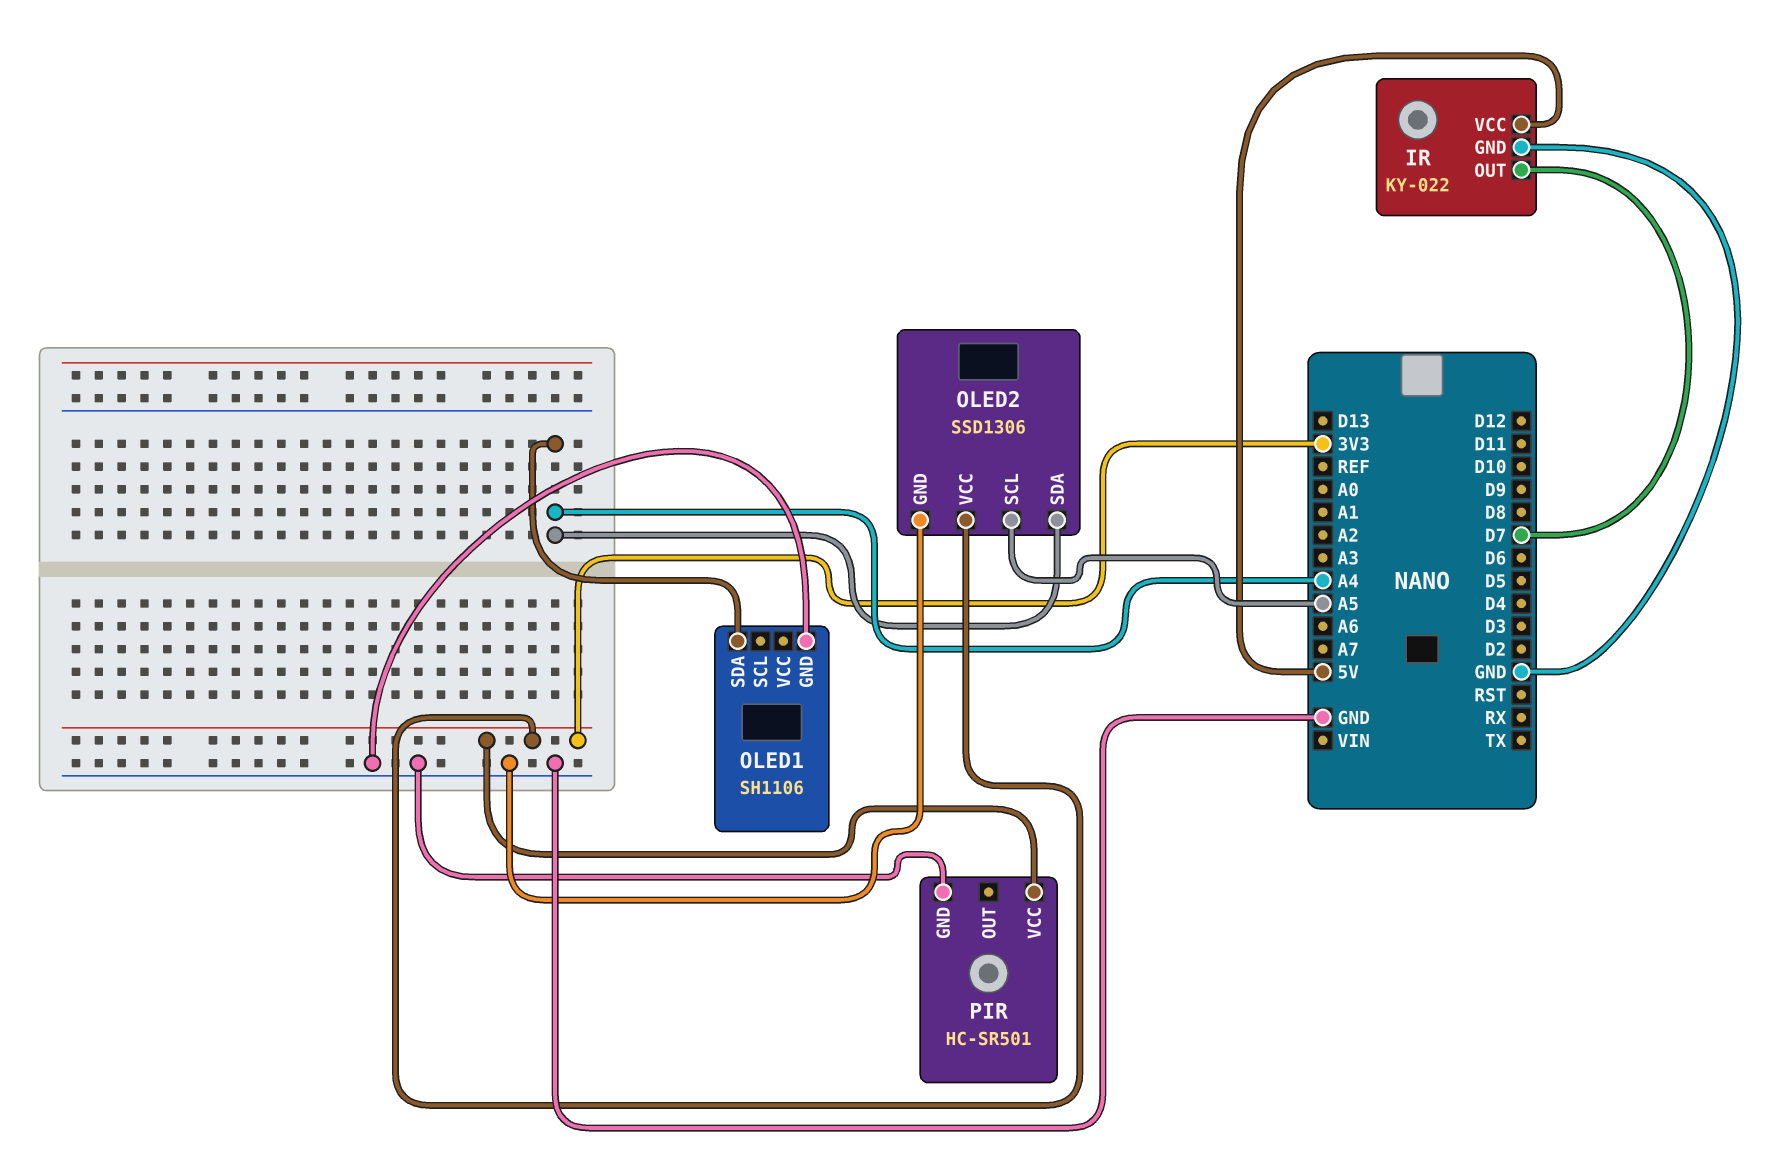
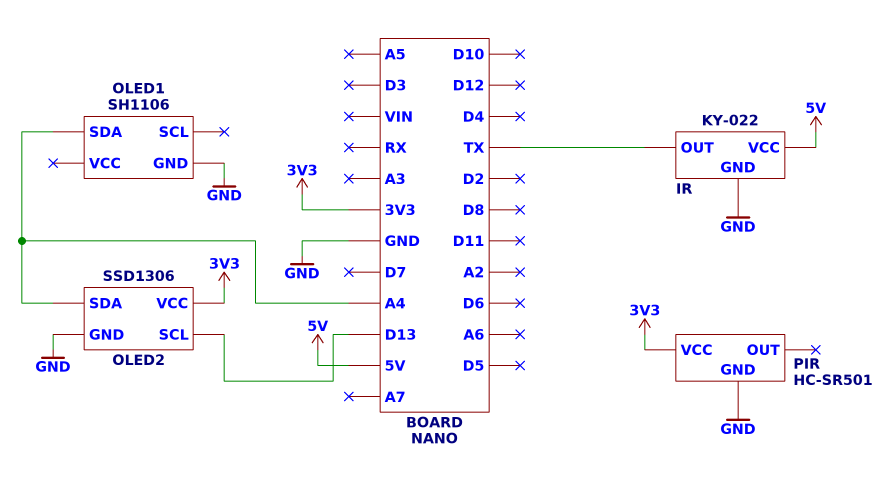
IR pin OUT: D7 -> TX
OLED2 pin SCL: A5 -> D13

